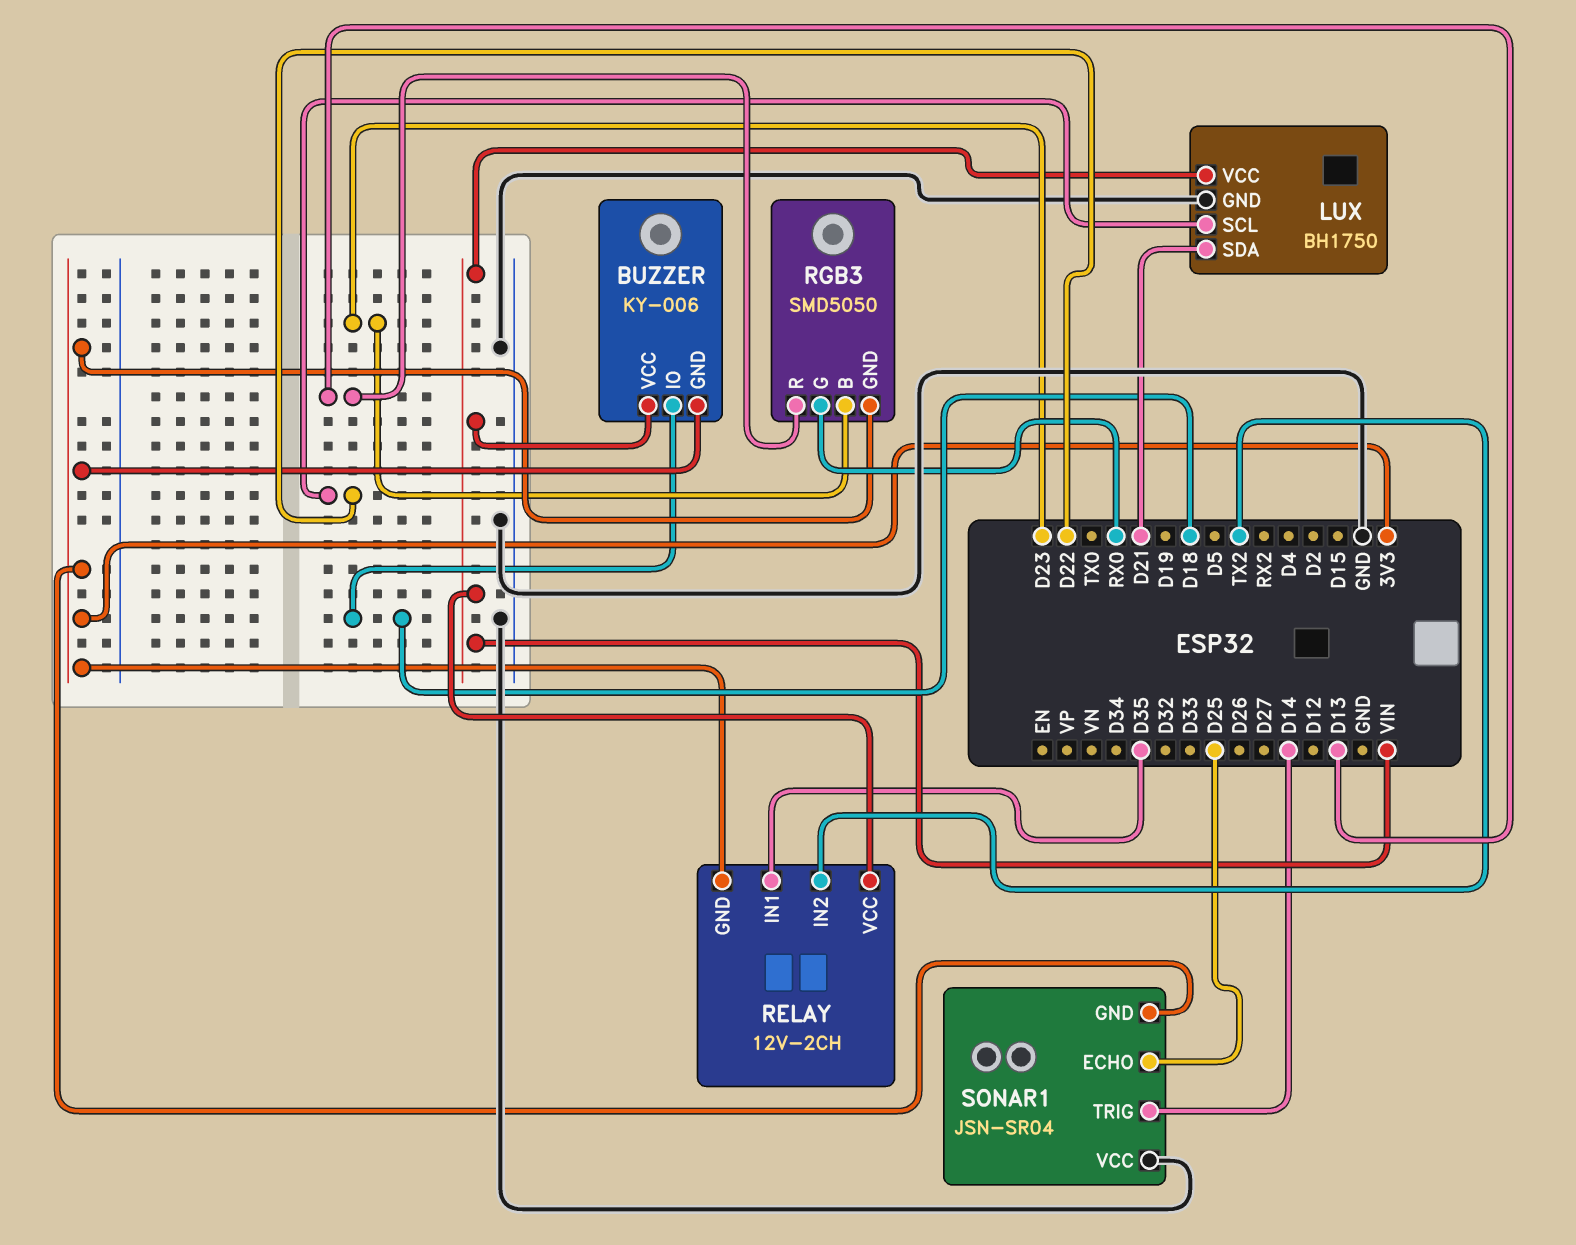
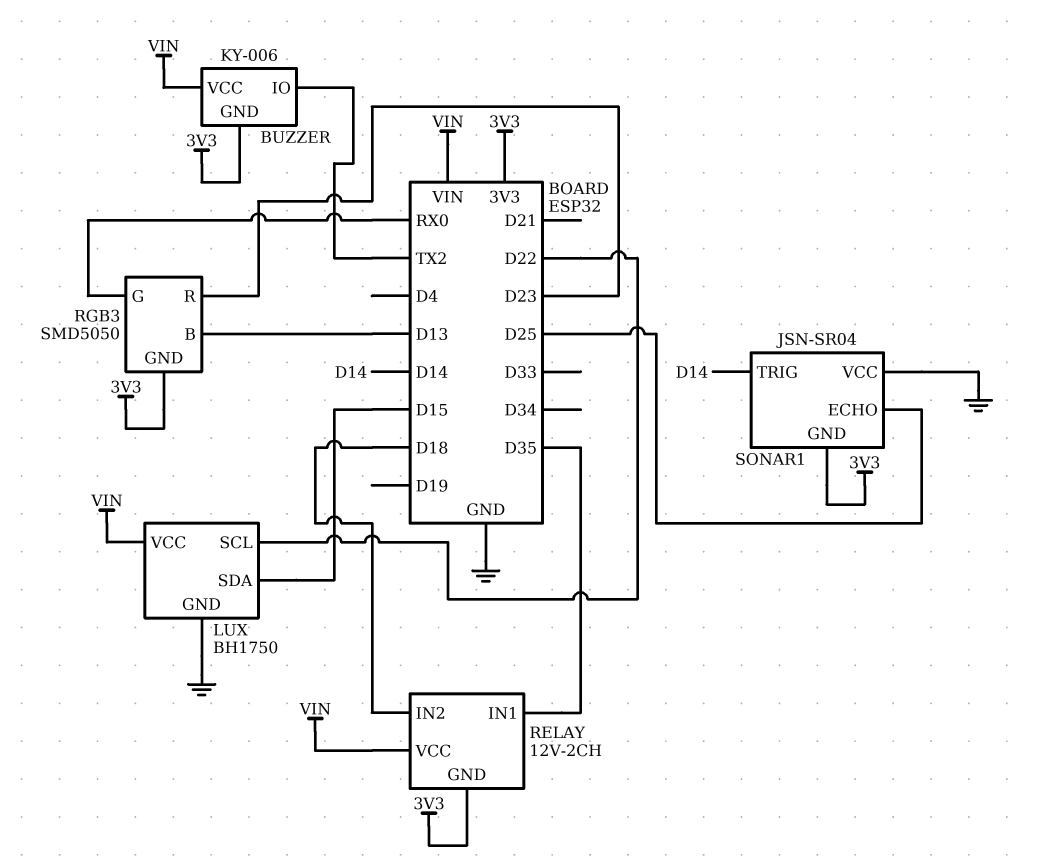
BUZZER pin IO: D18 -> TX2
LUX pin SDA: D21 -> D15
RELAY pin IN2: TX2 -> D18
RGB3 pin B: D23 -> D13
RGB3 pin R: D13 -> D23

